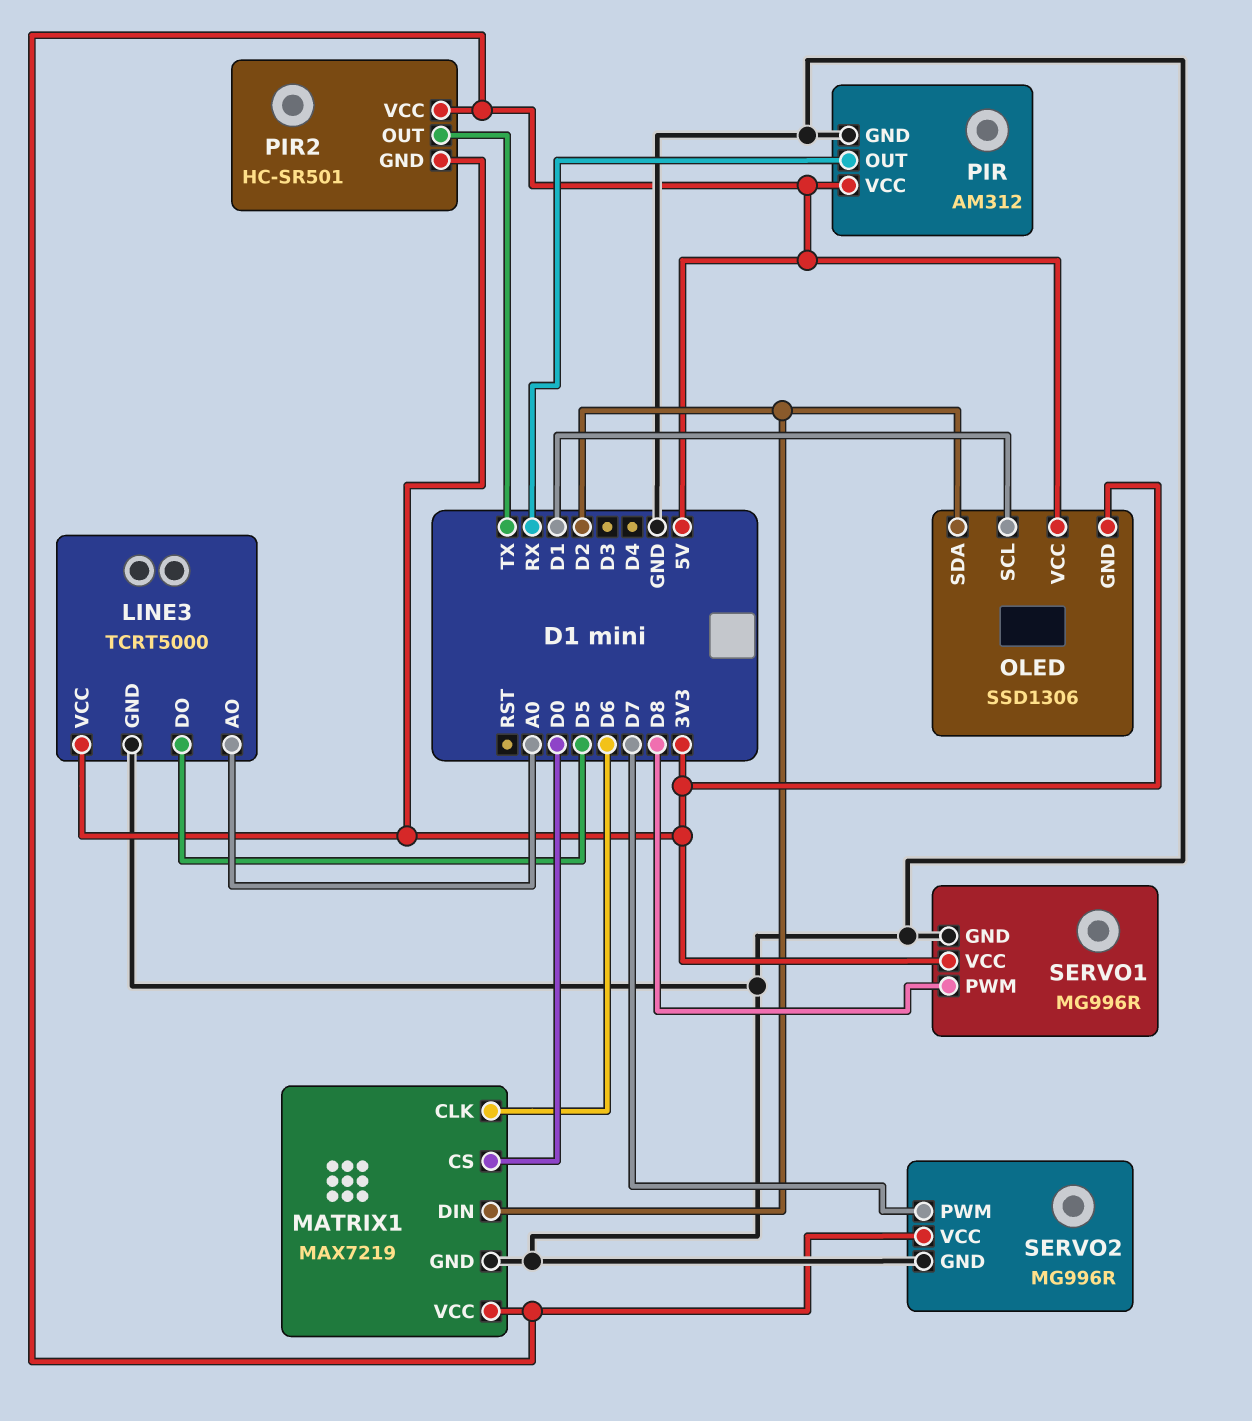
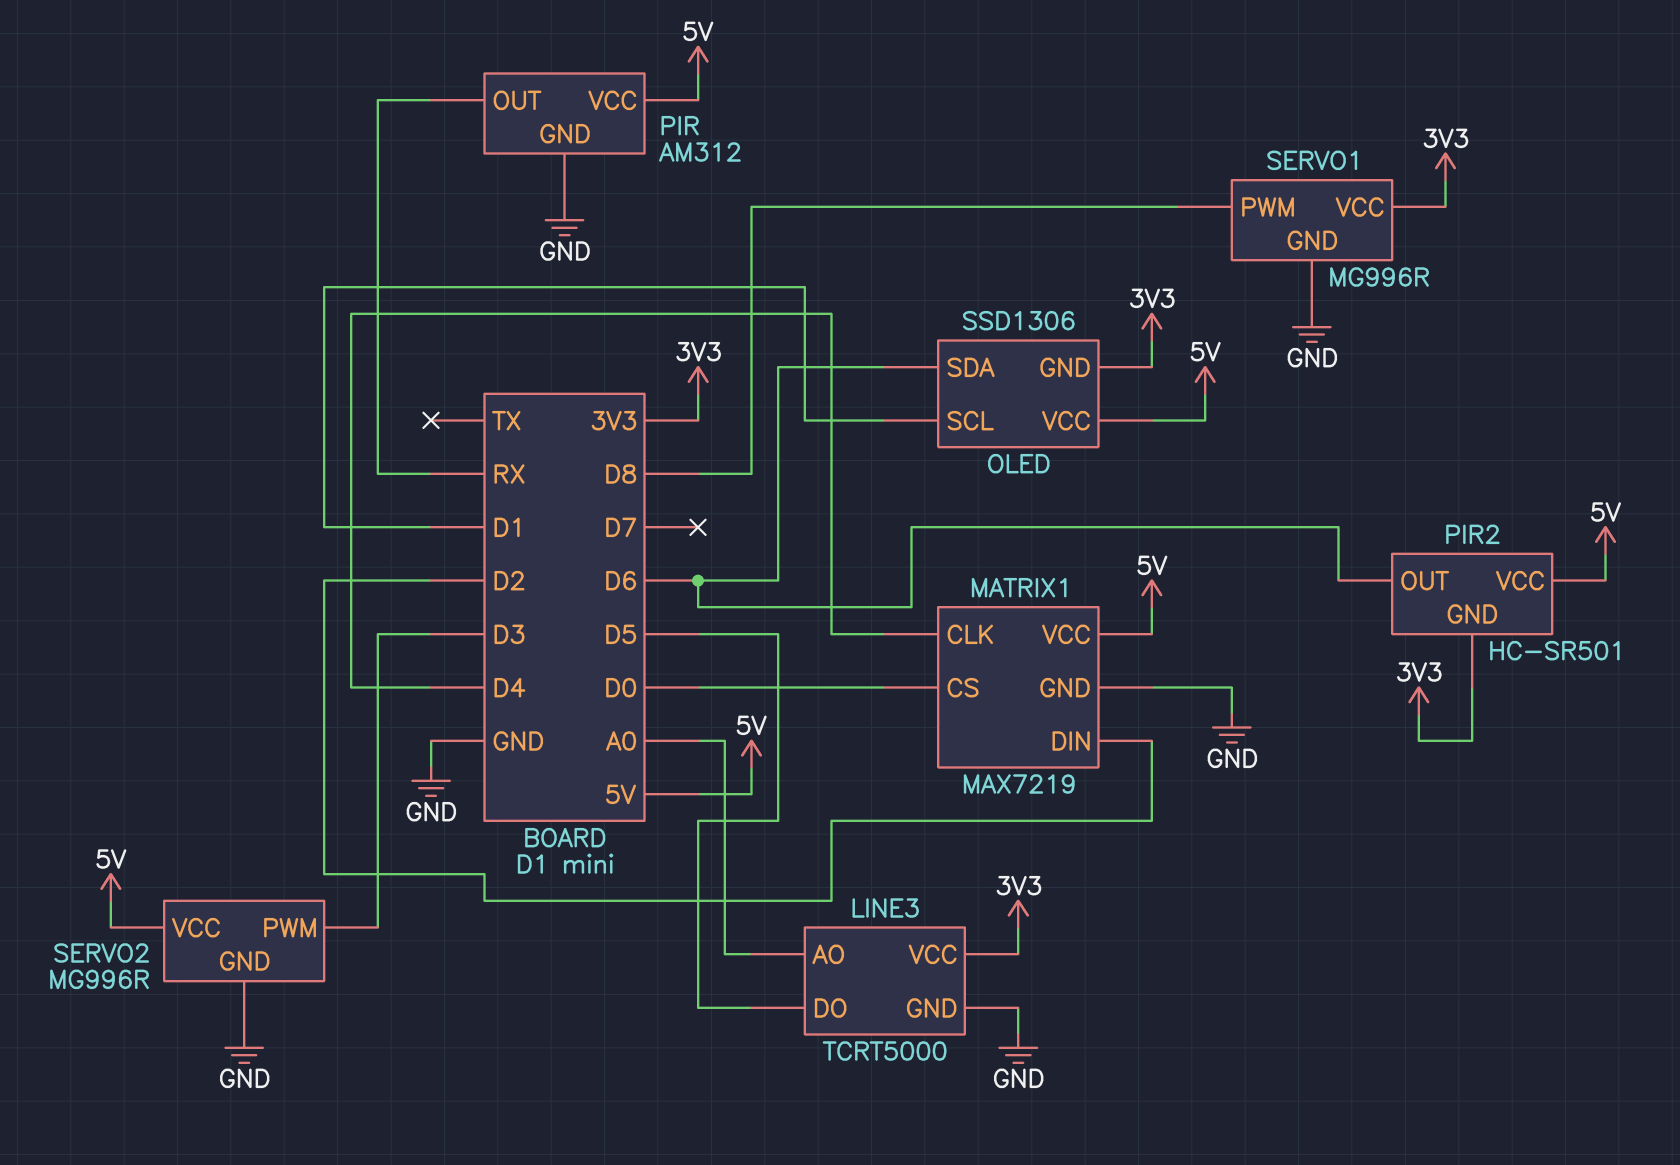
MATRIX1 pin CLK: D6 -> D4
OLED pin SDA: D2 -> D6
PIR2 pin OUT: TX -> D6
SERVO2 pin PWM: D7 -> D3

